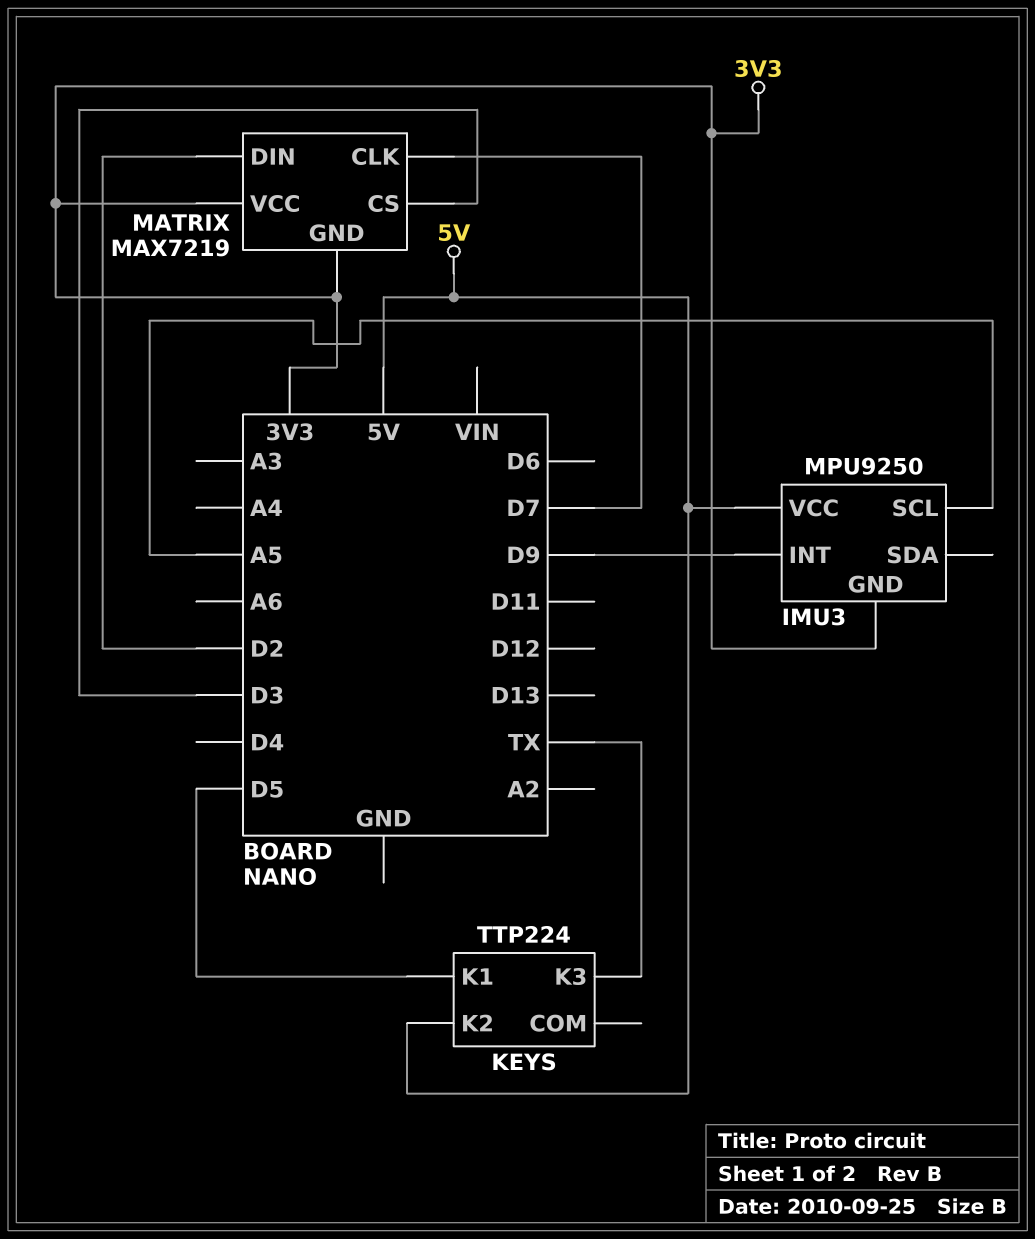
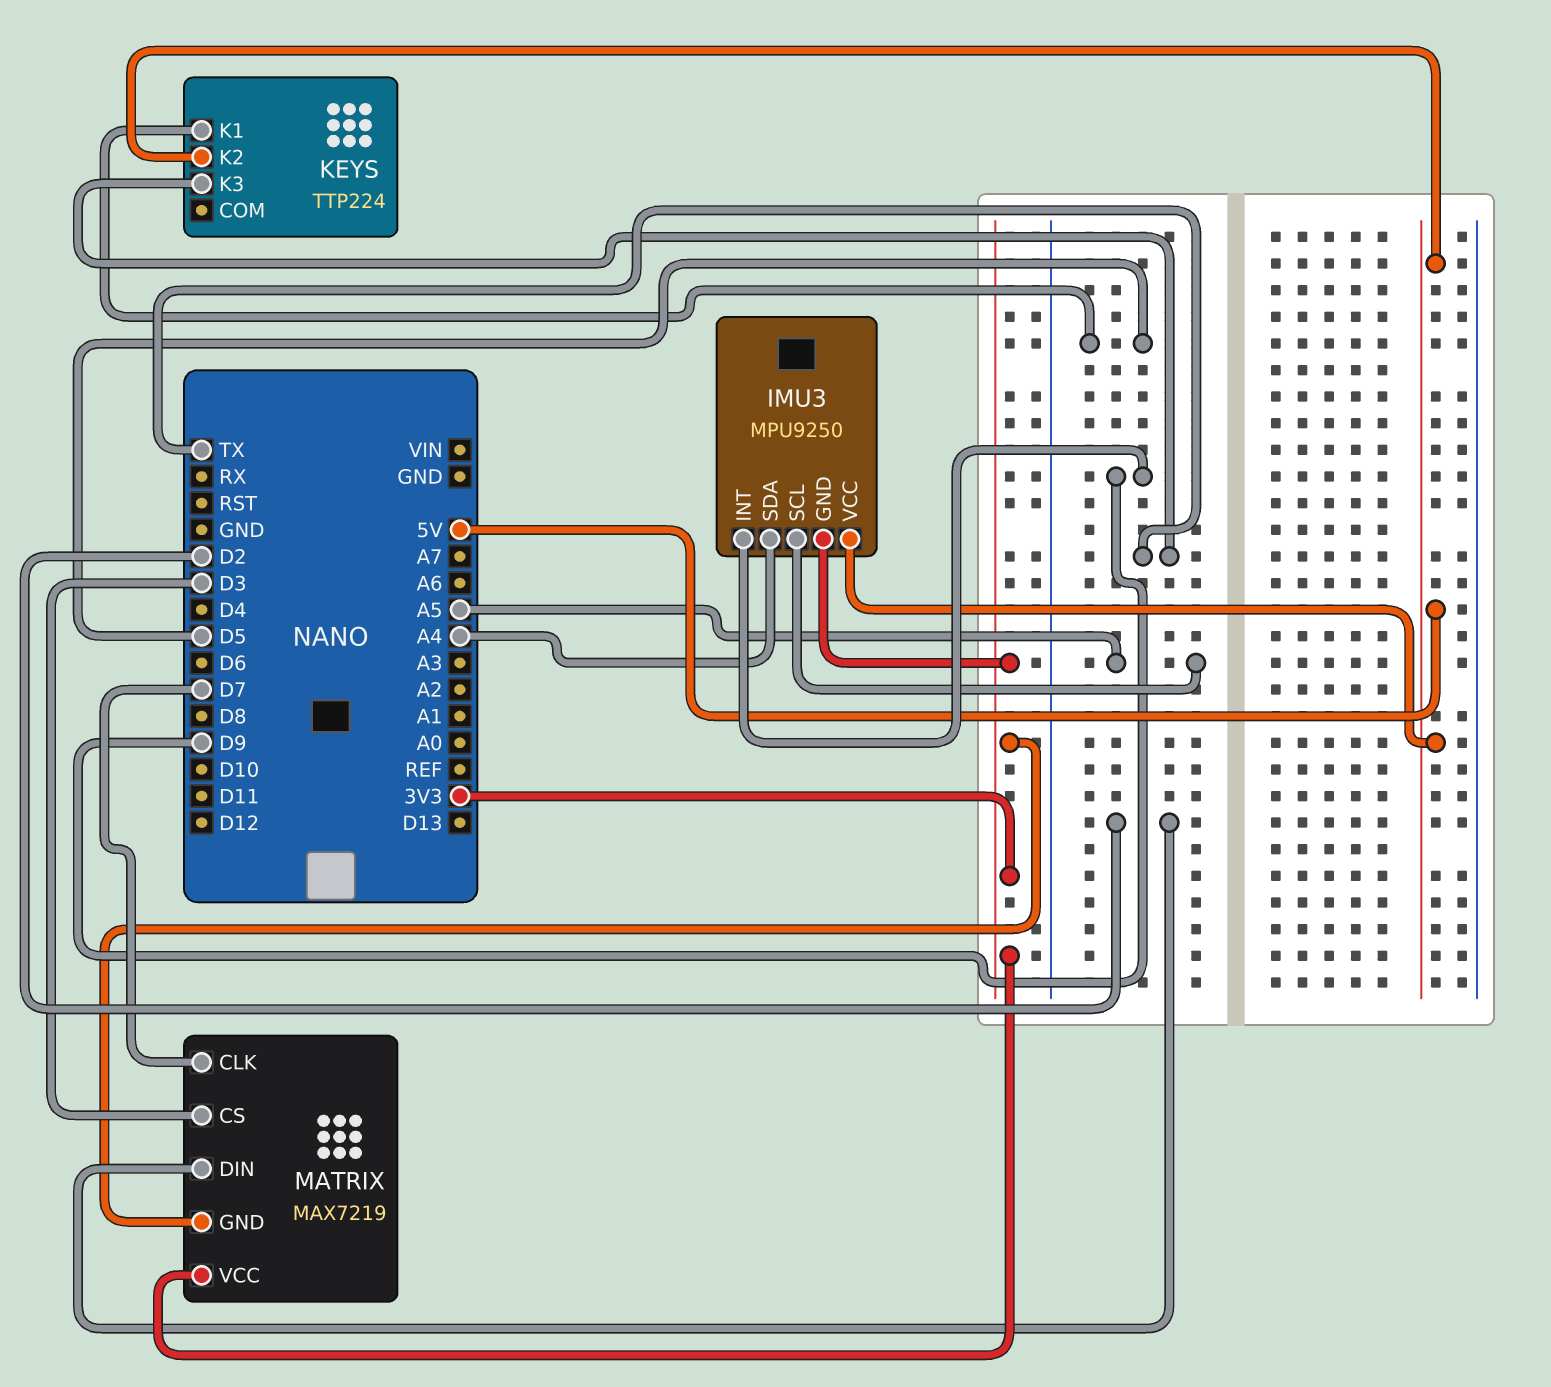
IMU3 pin SDA: none -> A4

